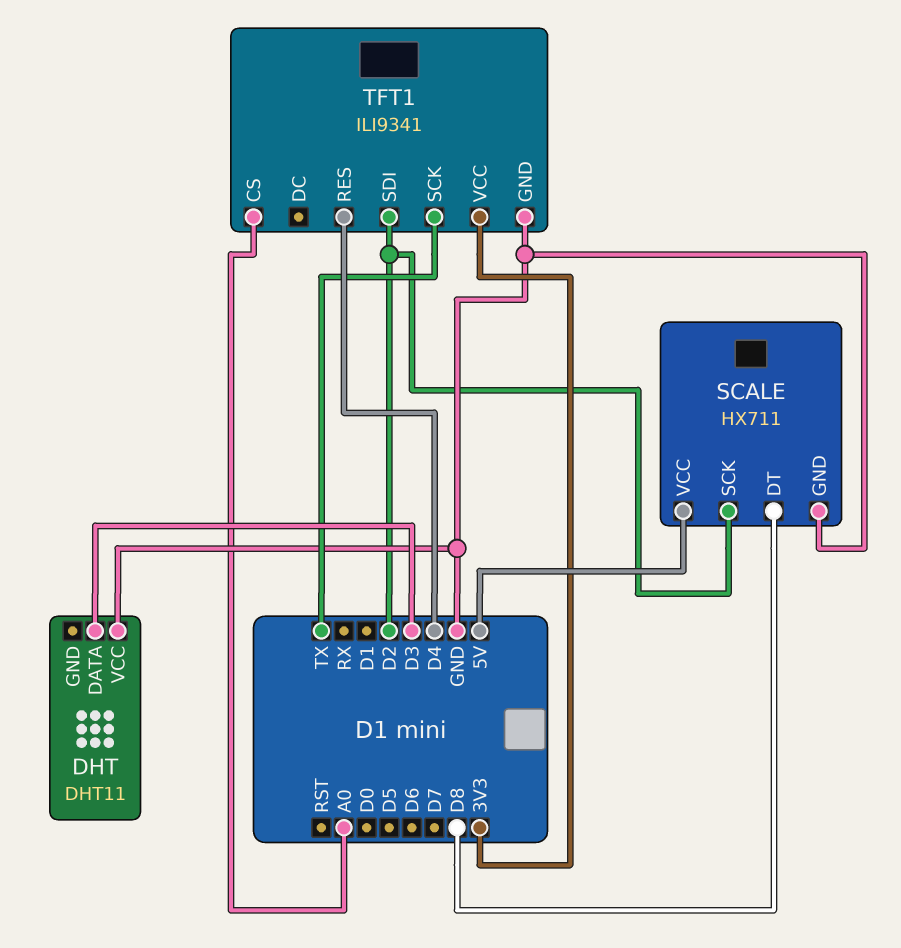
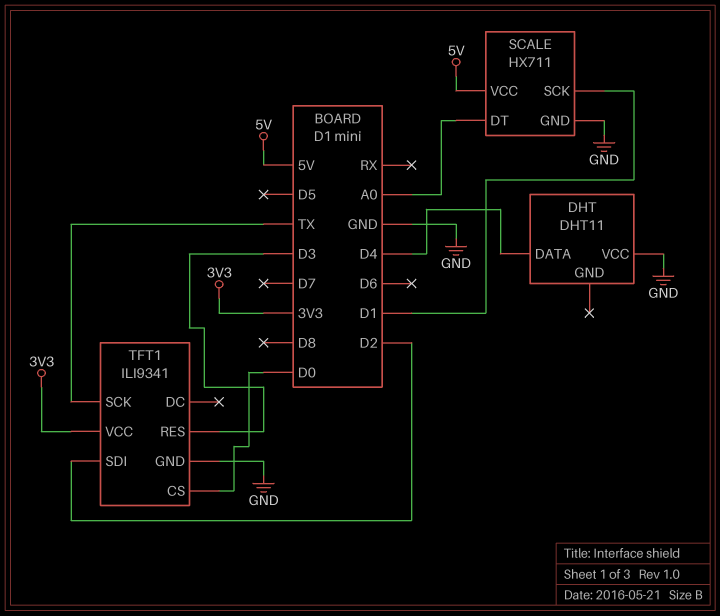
DHT pin DATA: D3 -> D4
SCALE pin DT: D8 -> A0
SCALE pin SCK: D2 -> D1
TFT1 pin CS: A0 -> D0
TFT1 pin RES: D4 -> D3

